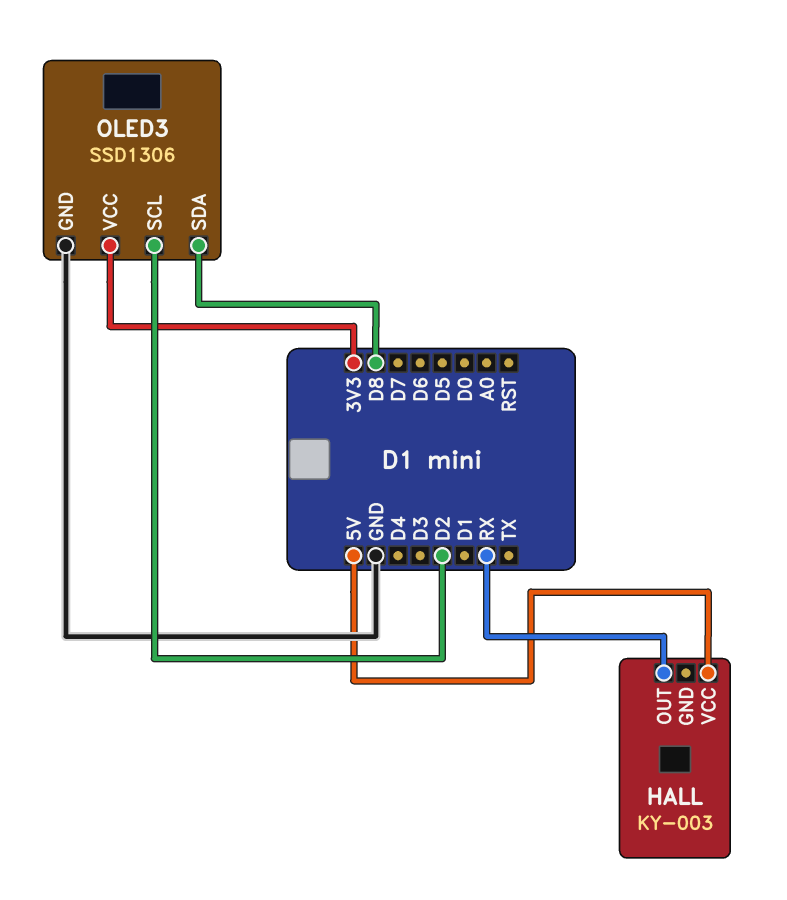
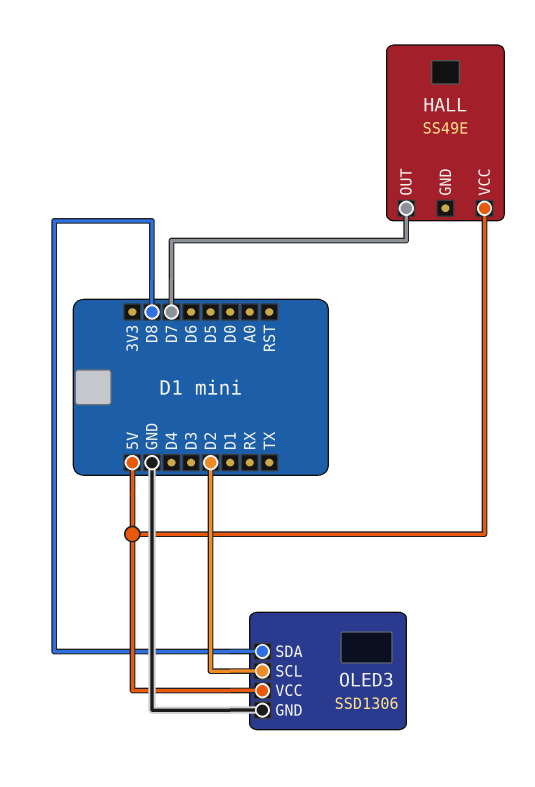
HALL: KY-003 -> SS49E
HALL pin OUT: RX -> D7
OLED3 pin VCC: 3V3 -> 5V

